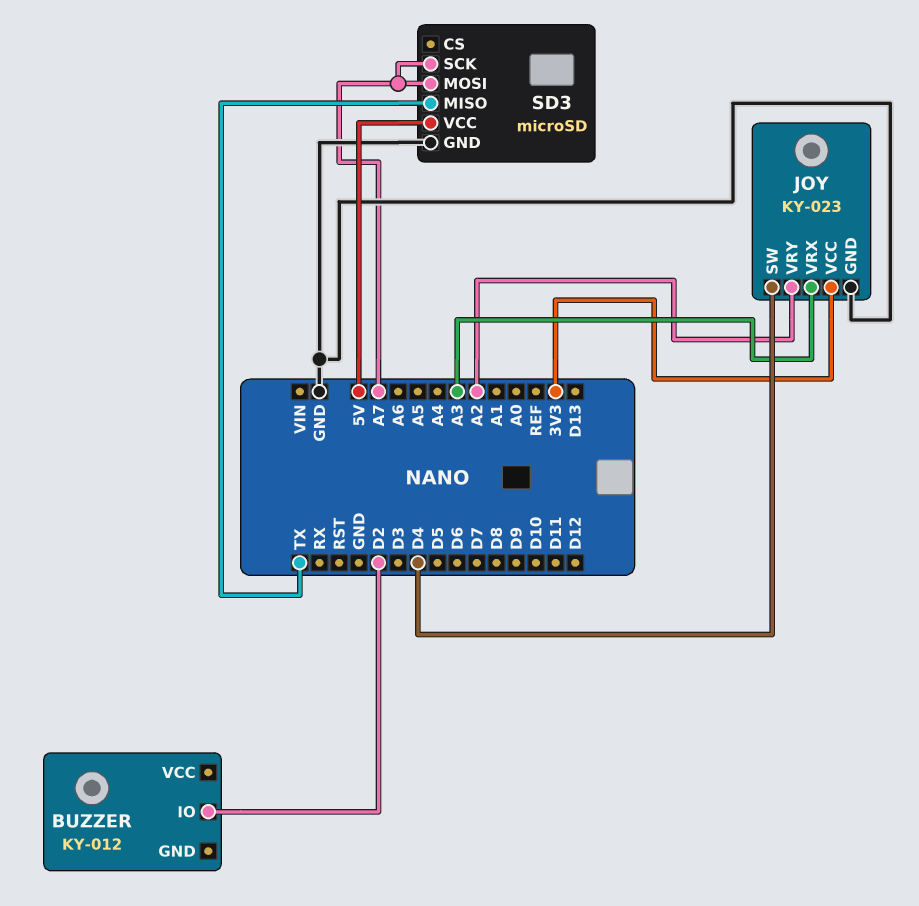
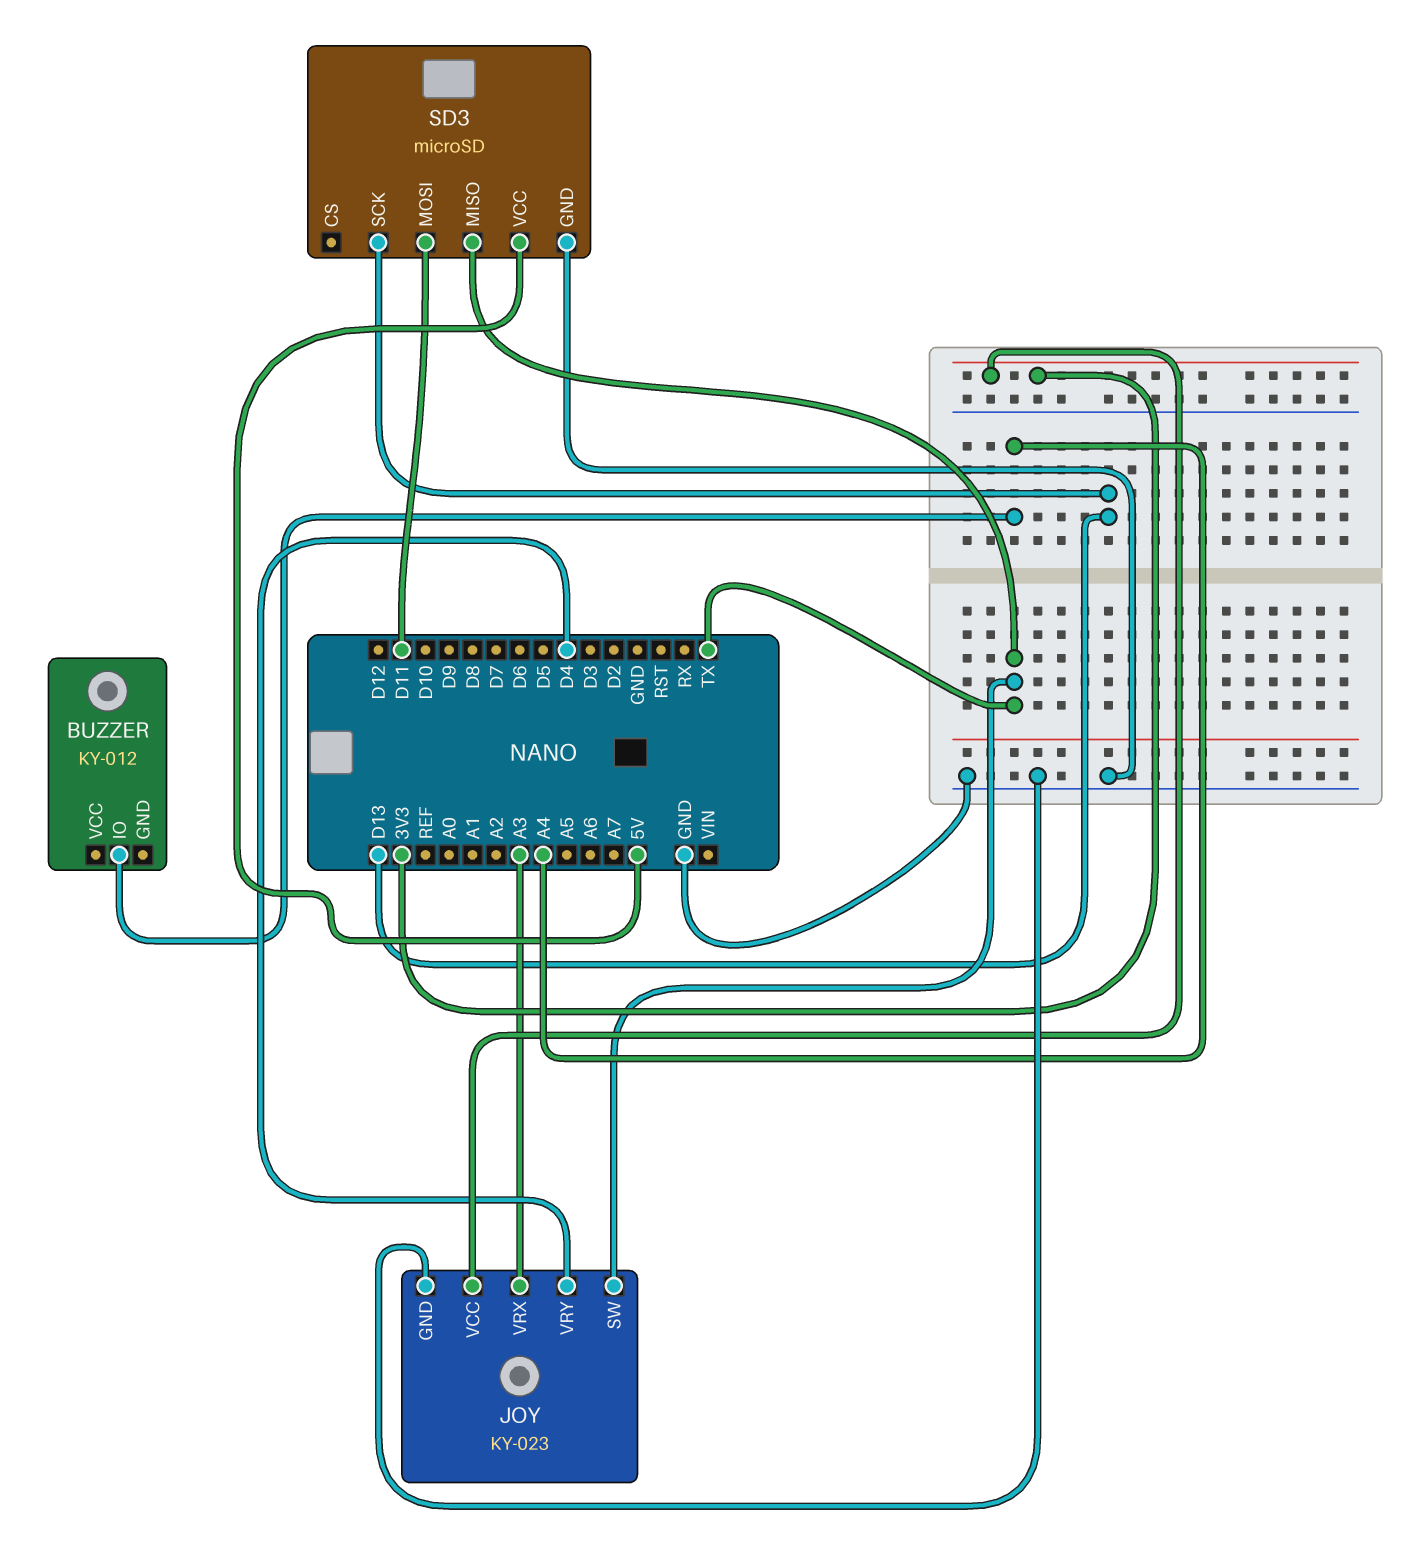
BUZZER pin IO: D2 -> A4
JOY pin SW: D4 -> TX
JOY pin VRY: A2 -> D4
SD3 pin MOSI: A7 -> D11
SD3 pin SCK: A7 -> D13

